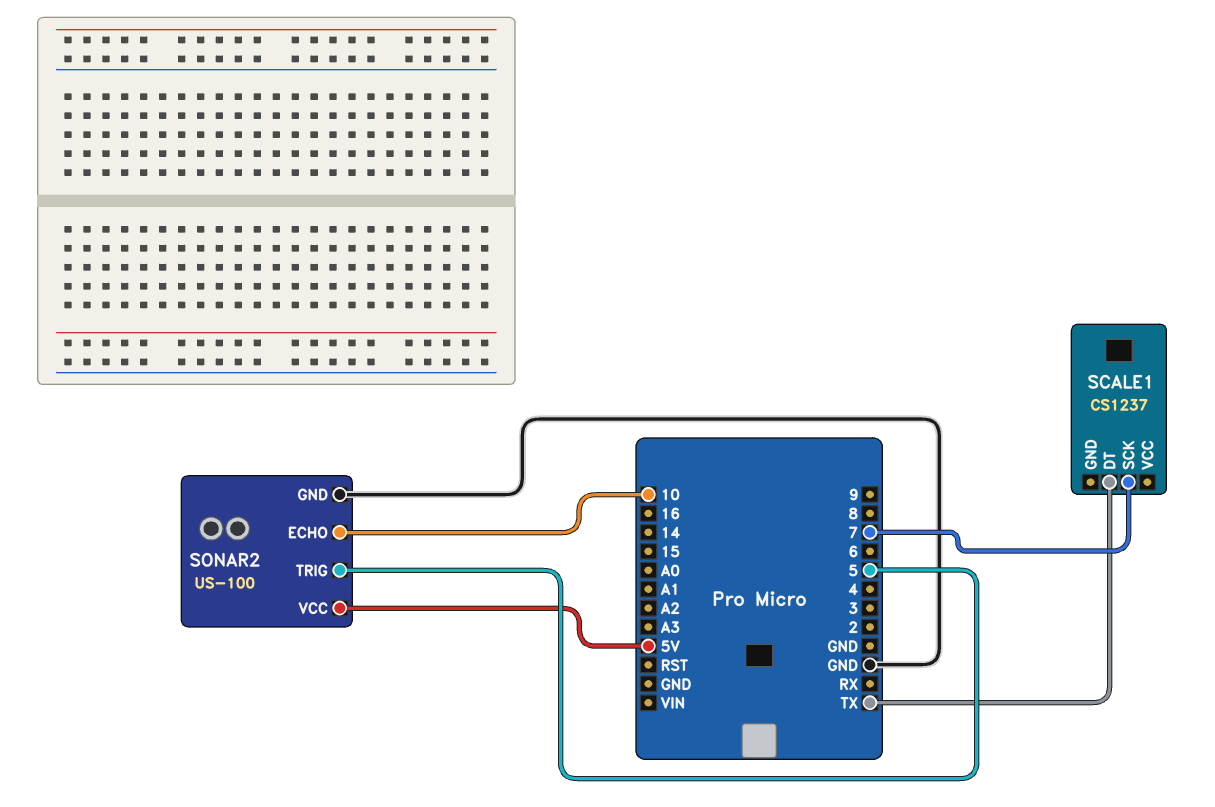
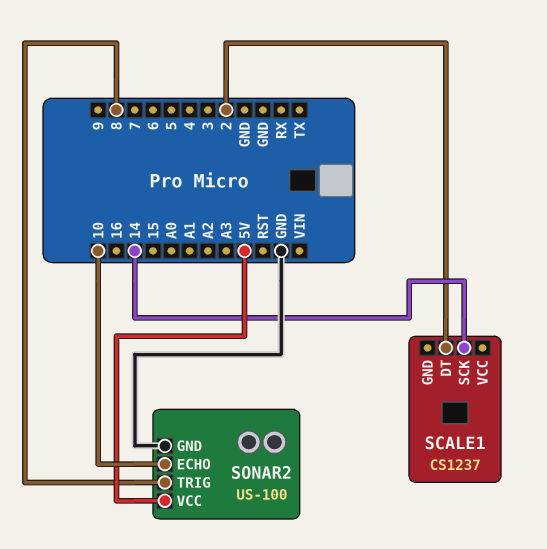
SCALE1 pin DT: TX -> 2
SCALE1 pin SCK: 7 -> 14
SONAR2 pin TRIG: 5 -> 8

